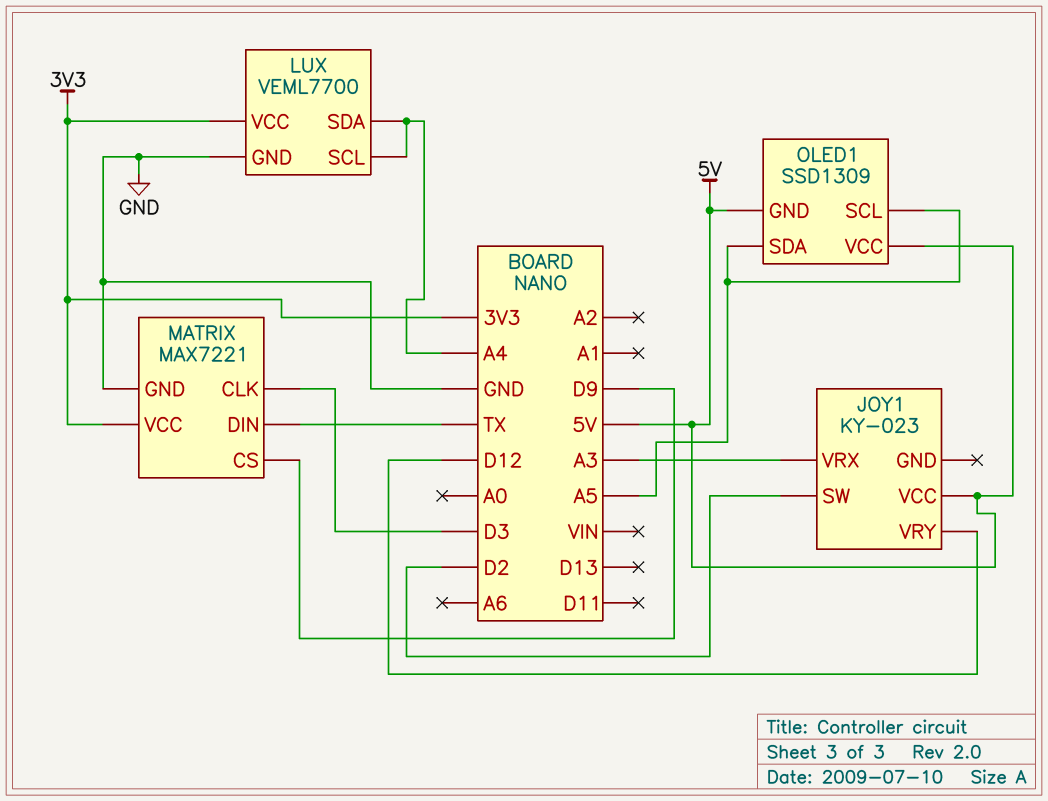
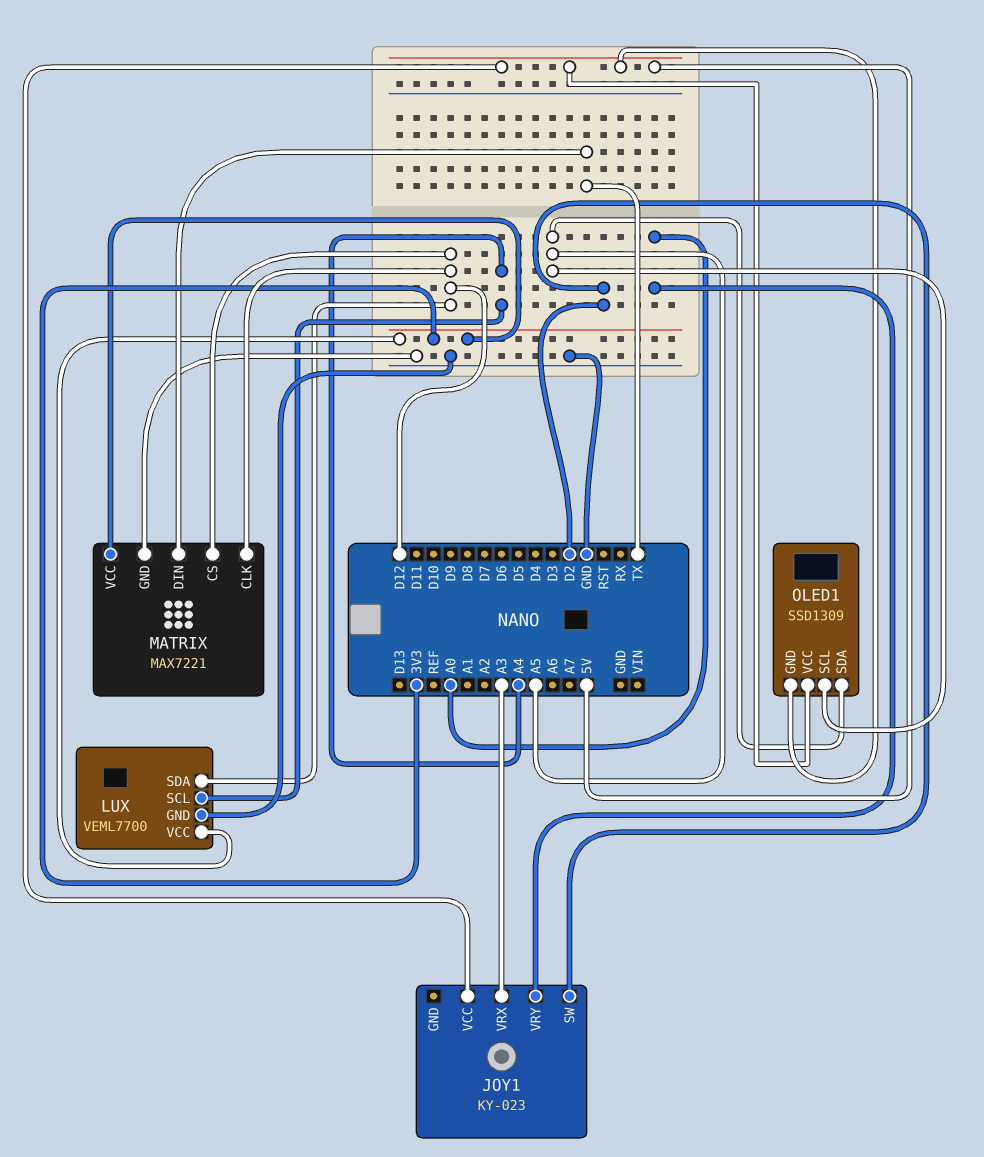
JOY1 pin VRY: D12 -> A0
LUX pin SDA: A4 -> D12
MATRIX pin CLK: D3 -> D12
MATRIX pin CS: D9 -> D12

